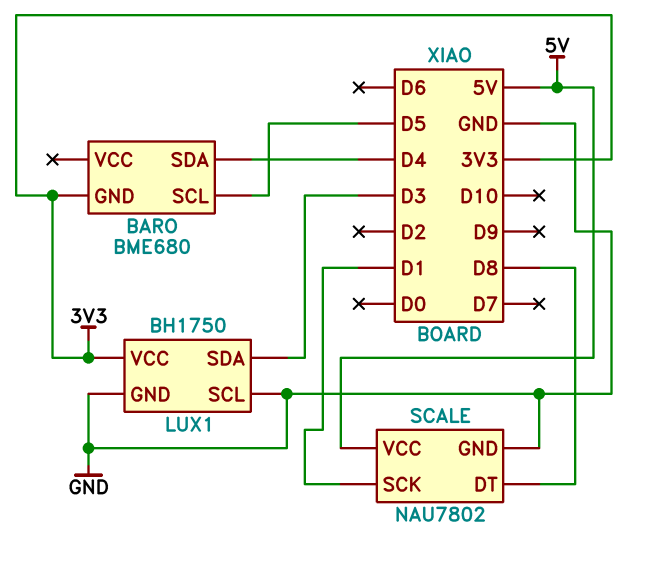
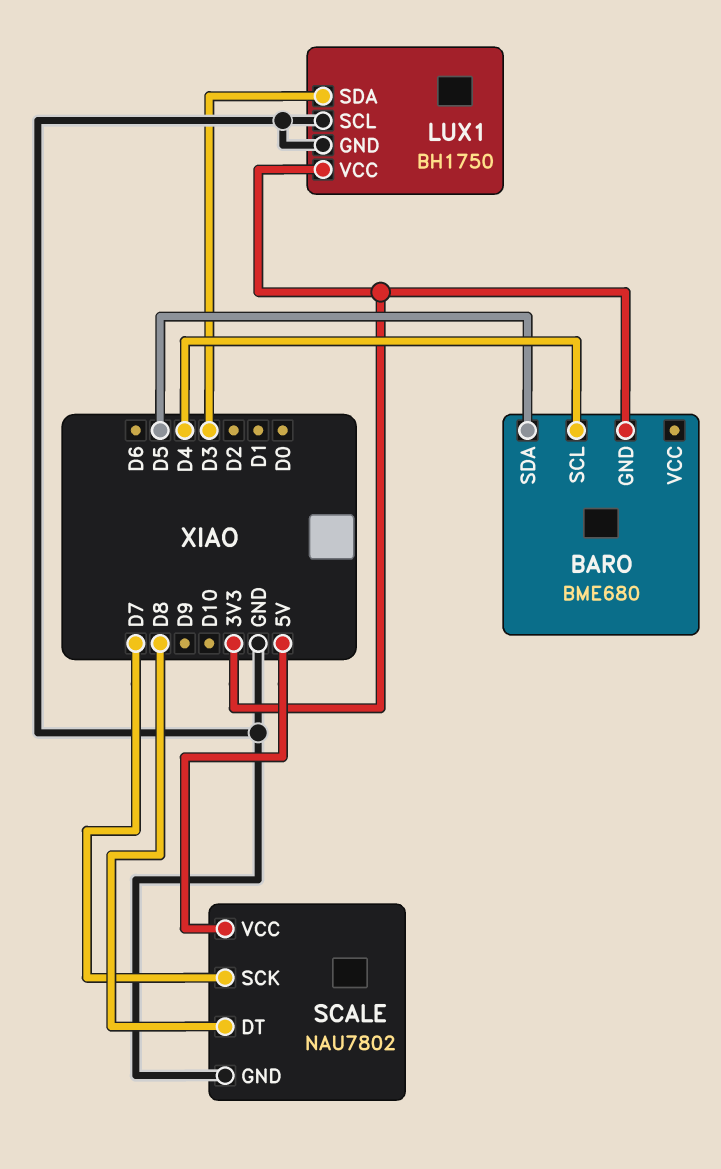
BARO pin SCL: D5 -> D4
BARO pin SDA: D4 -> D5
SCALE pin SCK: D1 -> D7

